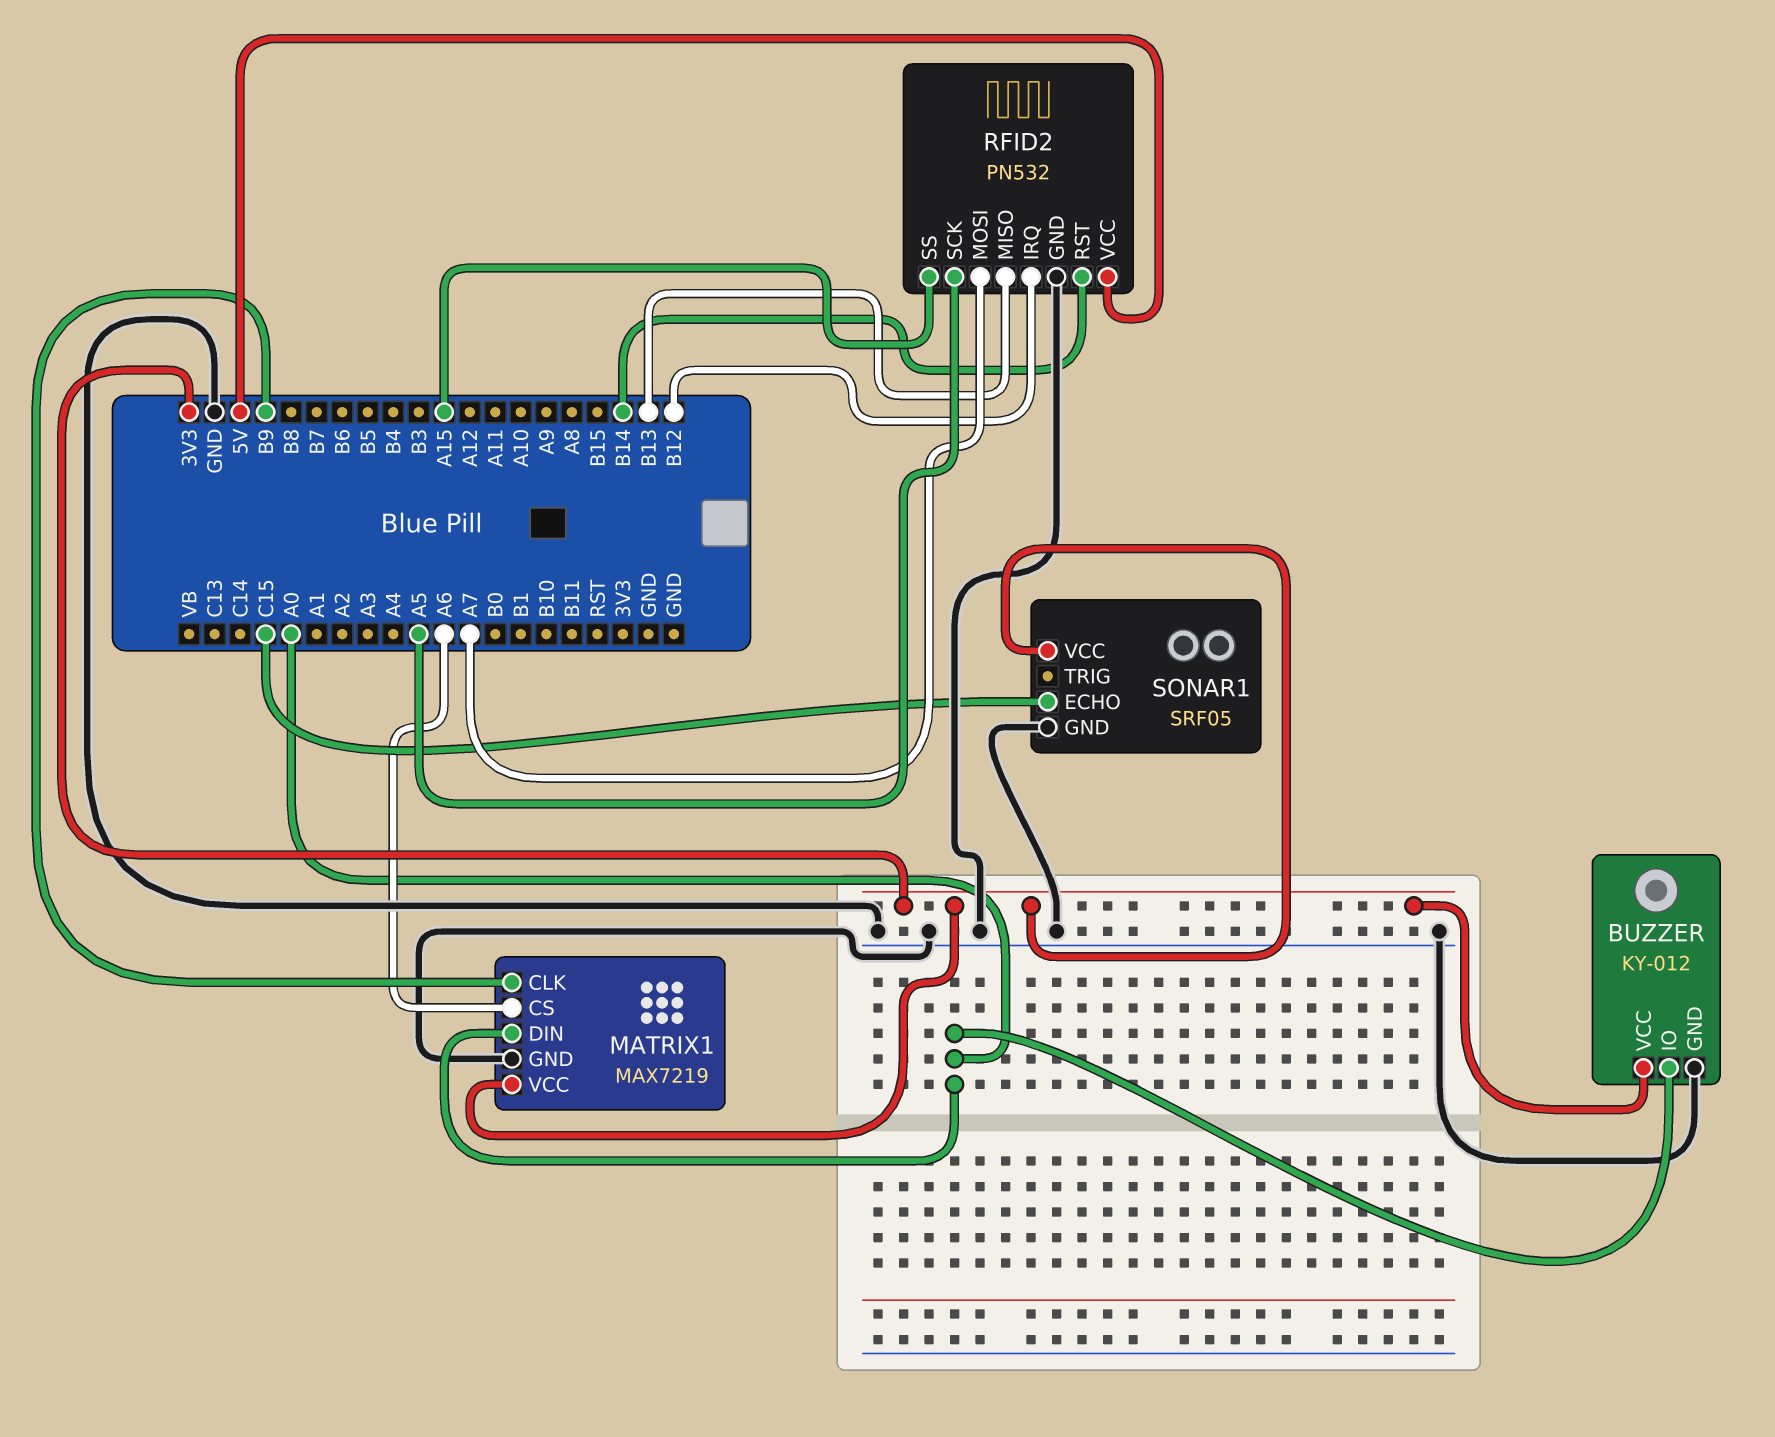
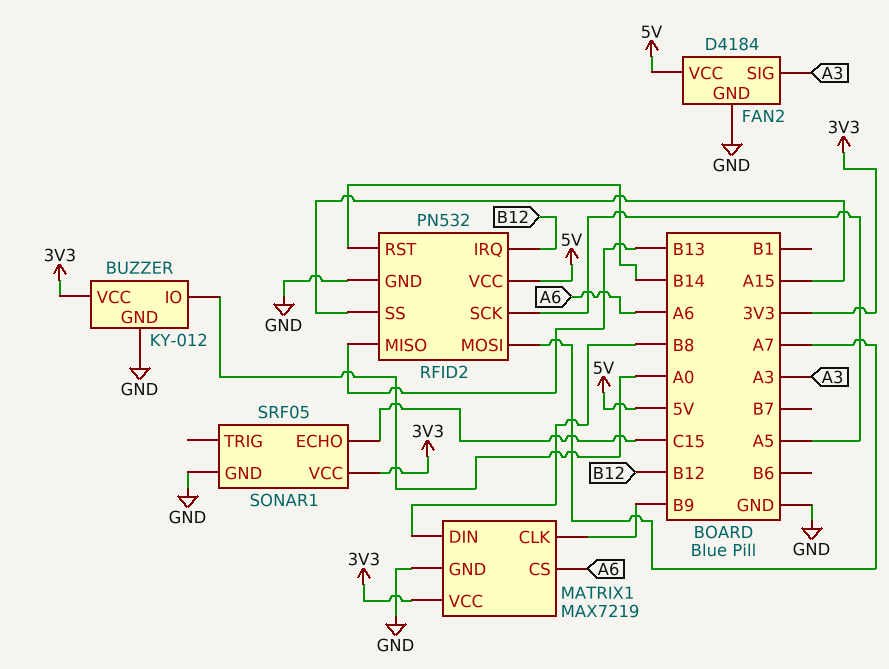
FAN2: none -> D4184
FAN2 pin GND: none -> GND
FAN2 pin SIG: none -> A3
FAN2 pin VCC: none -> 5V
MATRIX1 pin DIN: A0 -> B8

